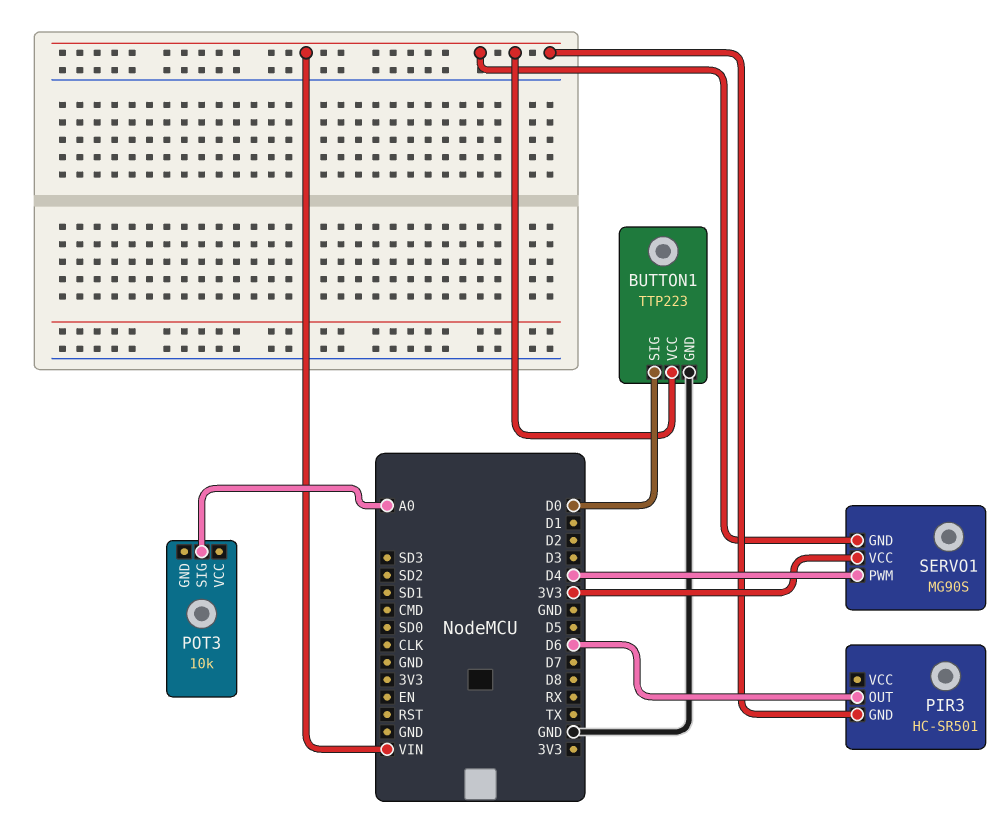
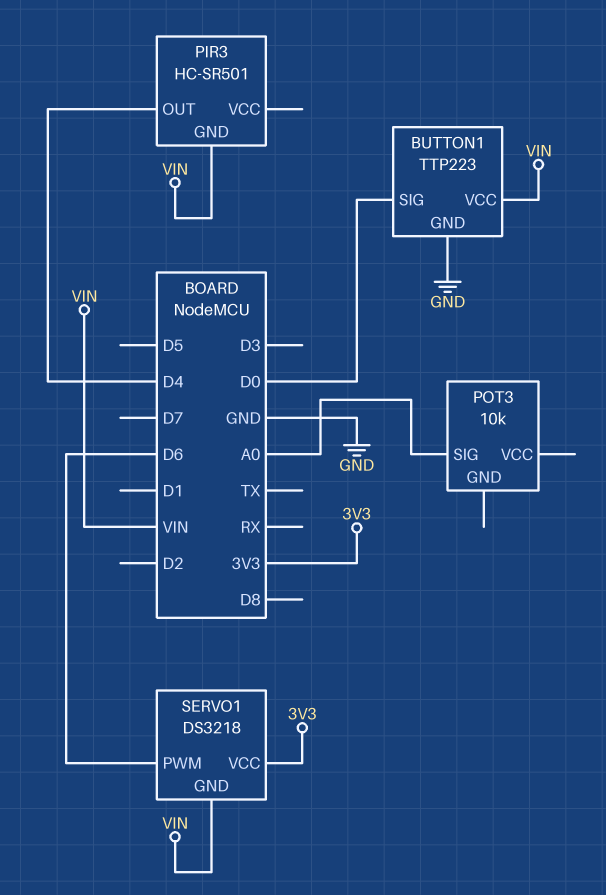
PIR3 pin OUT: D6 -> D4
SERVO1: MG90S -> DS3218
SERVO1 pin PWM: D4 -> D6

